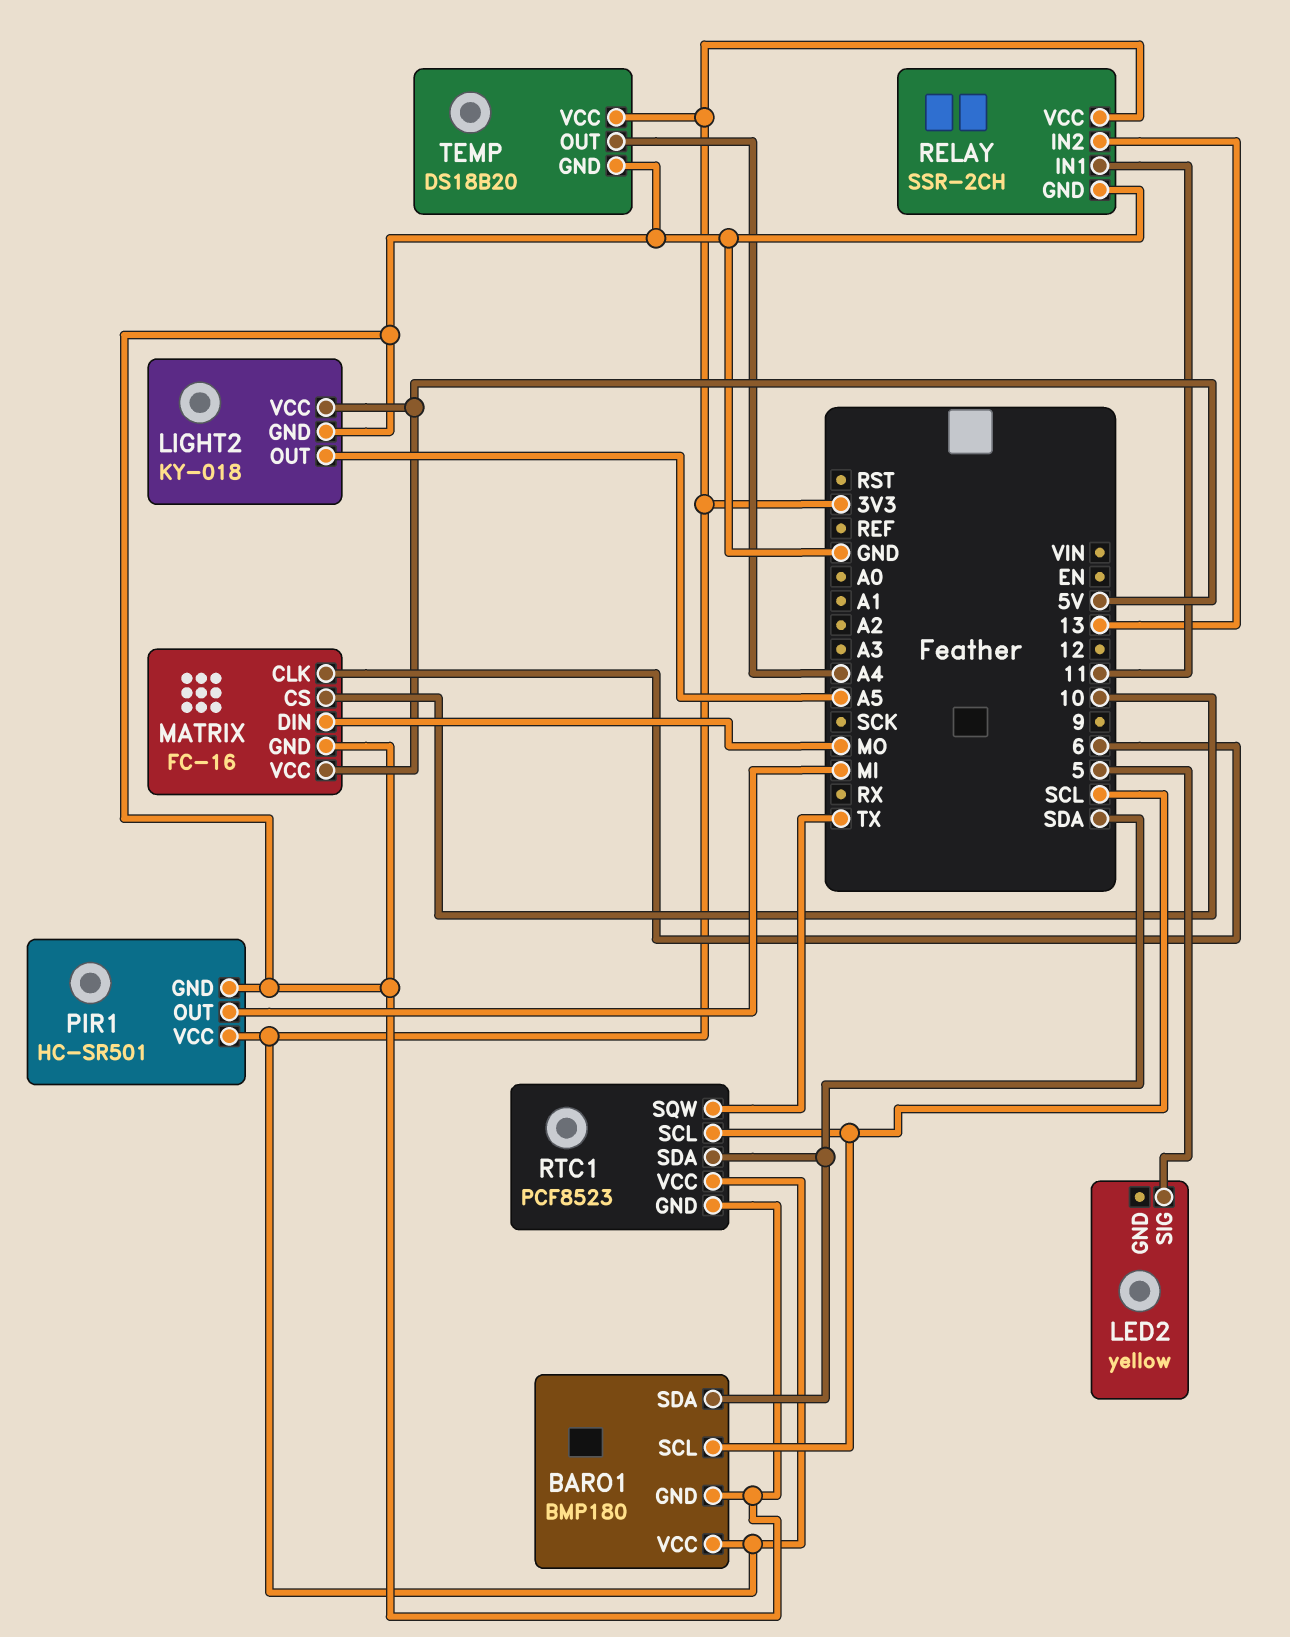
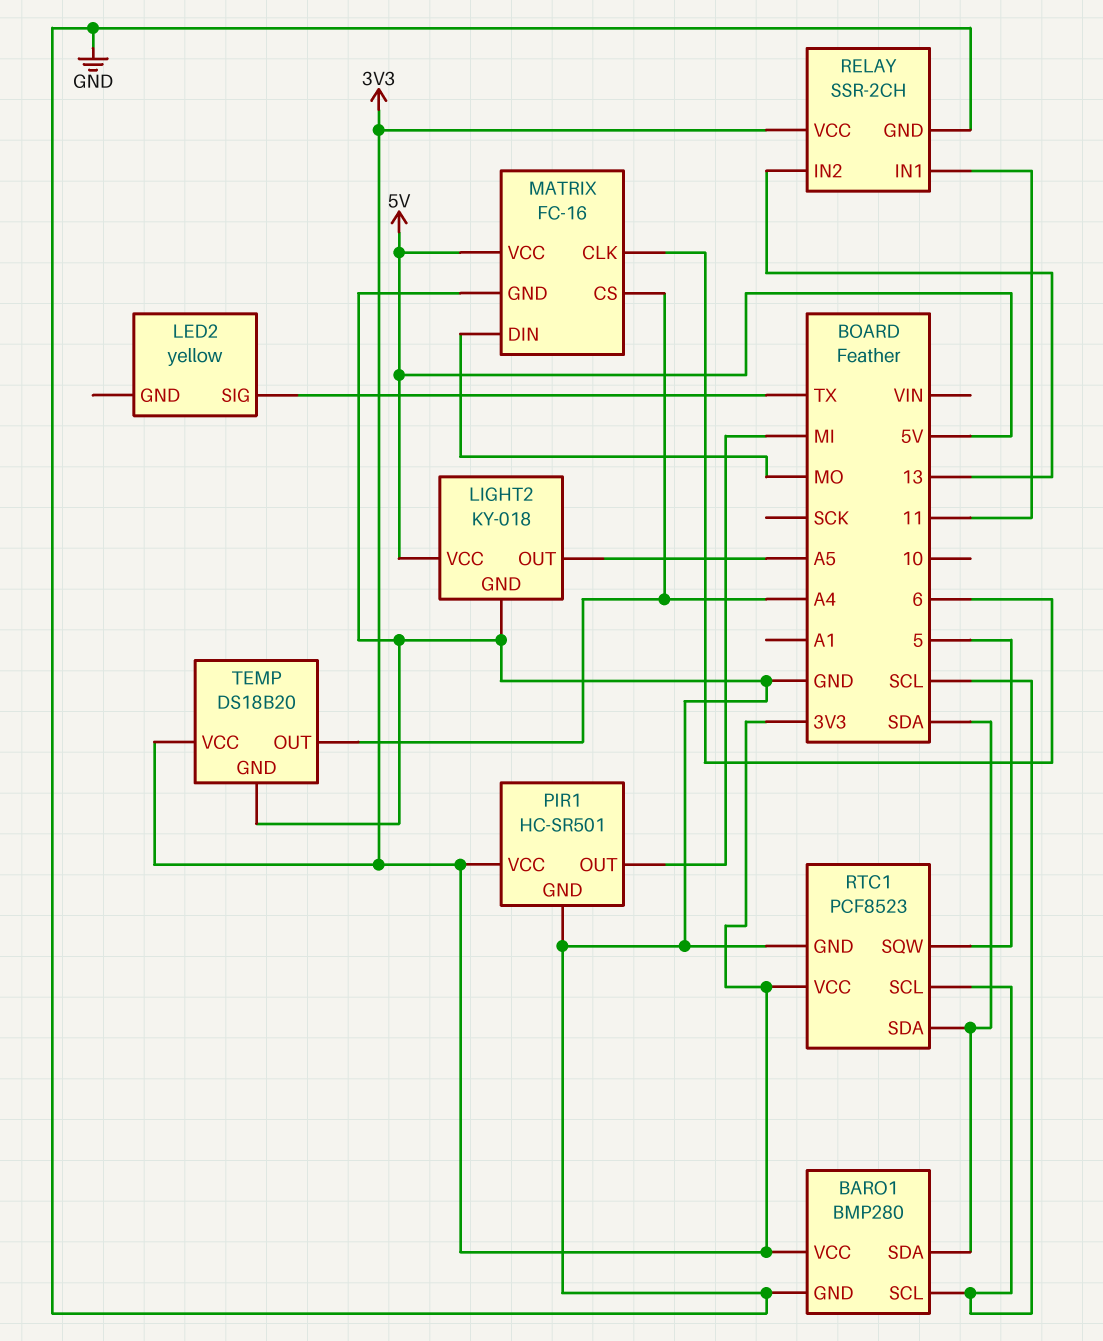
BARO1: BMP180 -> BMP280
LED2 pin SIG: 5 -> TX
MATRIX pin CS: 10 -> A4
RTC1 pin SQW: TX -> 5

